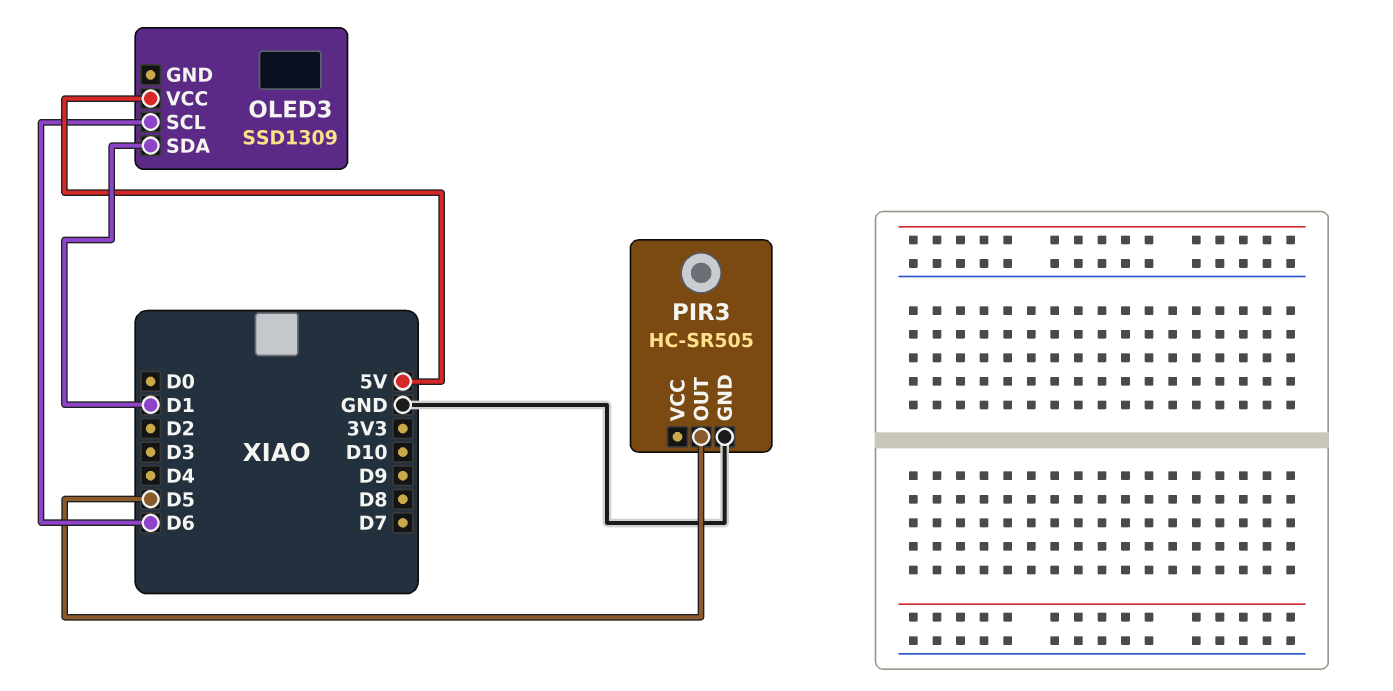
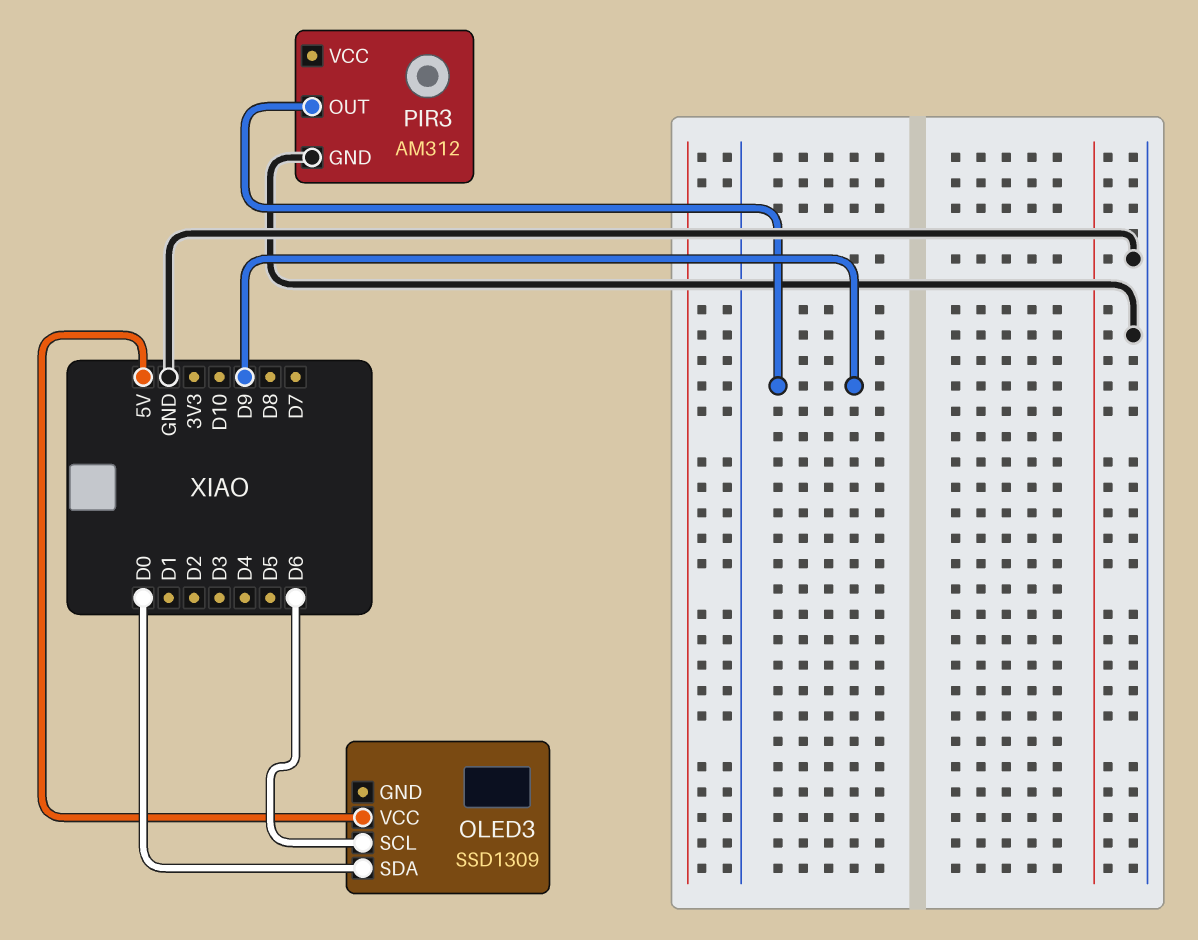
OLED3 pin SDA: D1 -> D0
PIR3: HC-SR505 -> AM312
PIR3 pin OUT: D5 -> D9

